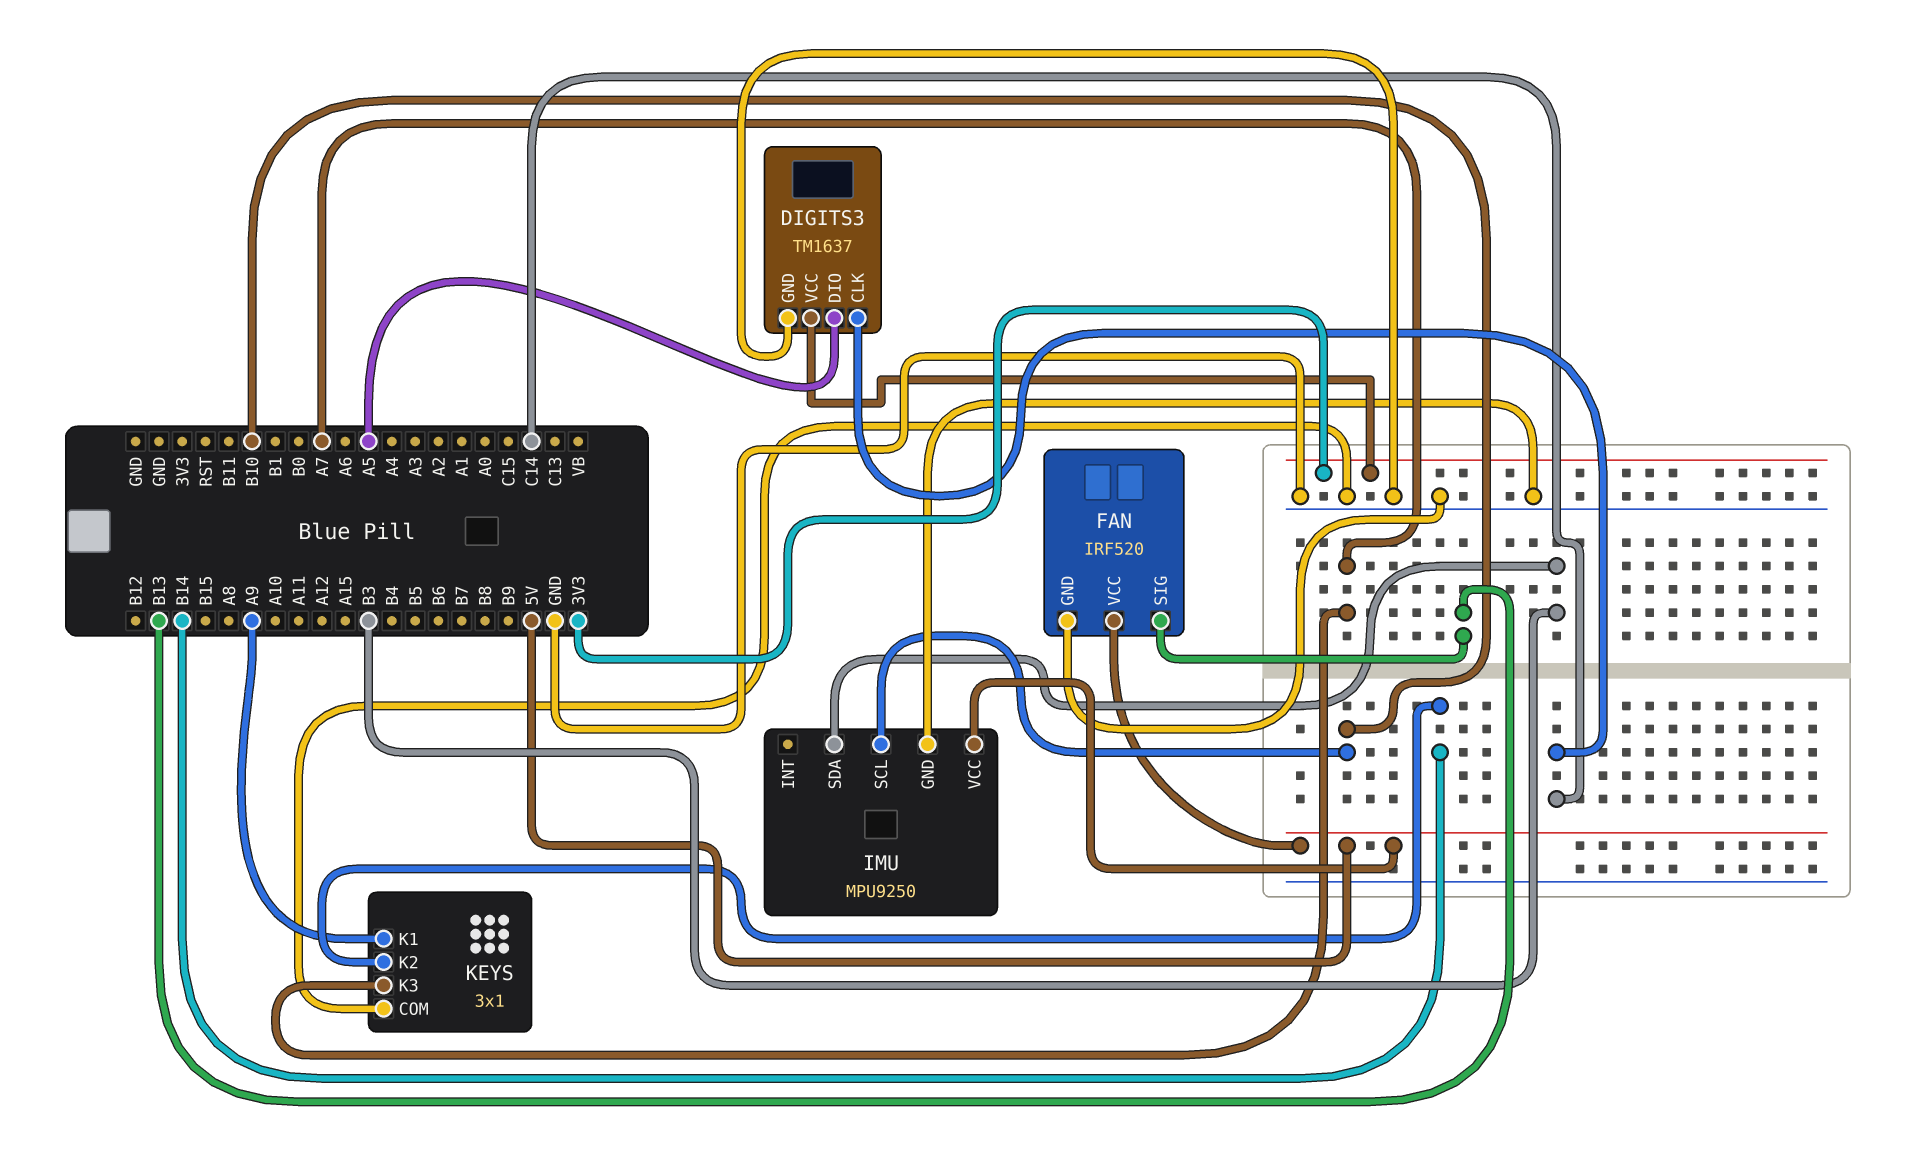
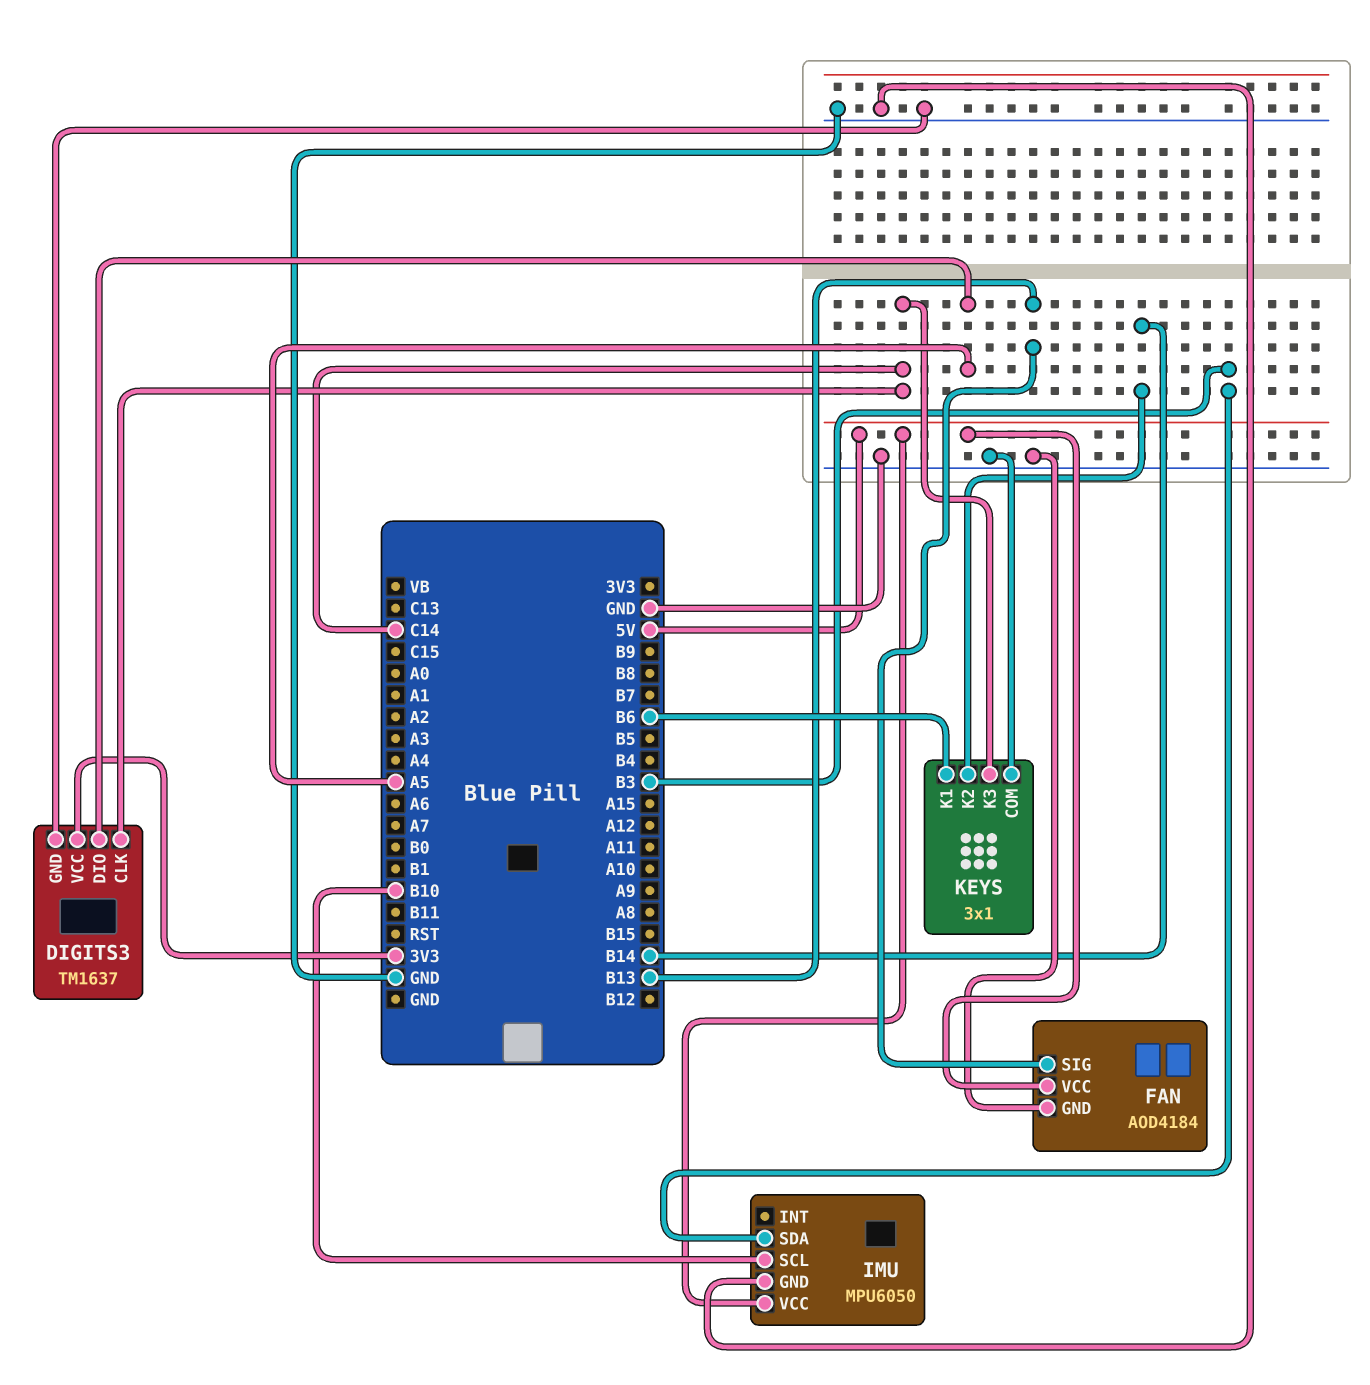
FAN: IRF520 -> AOD4184
IMU: MPU9250 -> MPU6050
KEYS pin K1: A9 -> B6
KEYS pin K3: A7 -> C14

